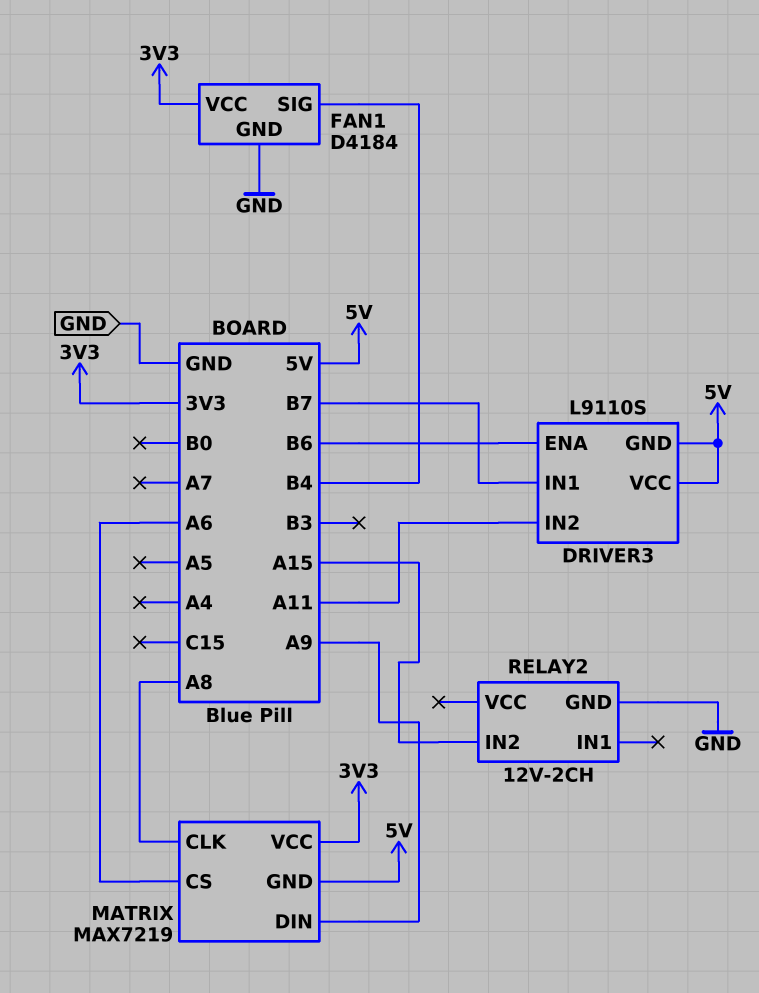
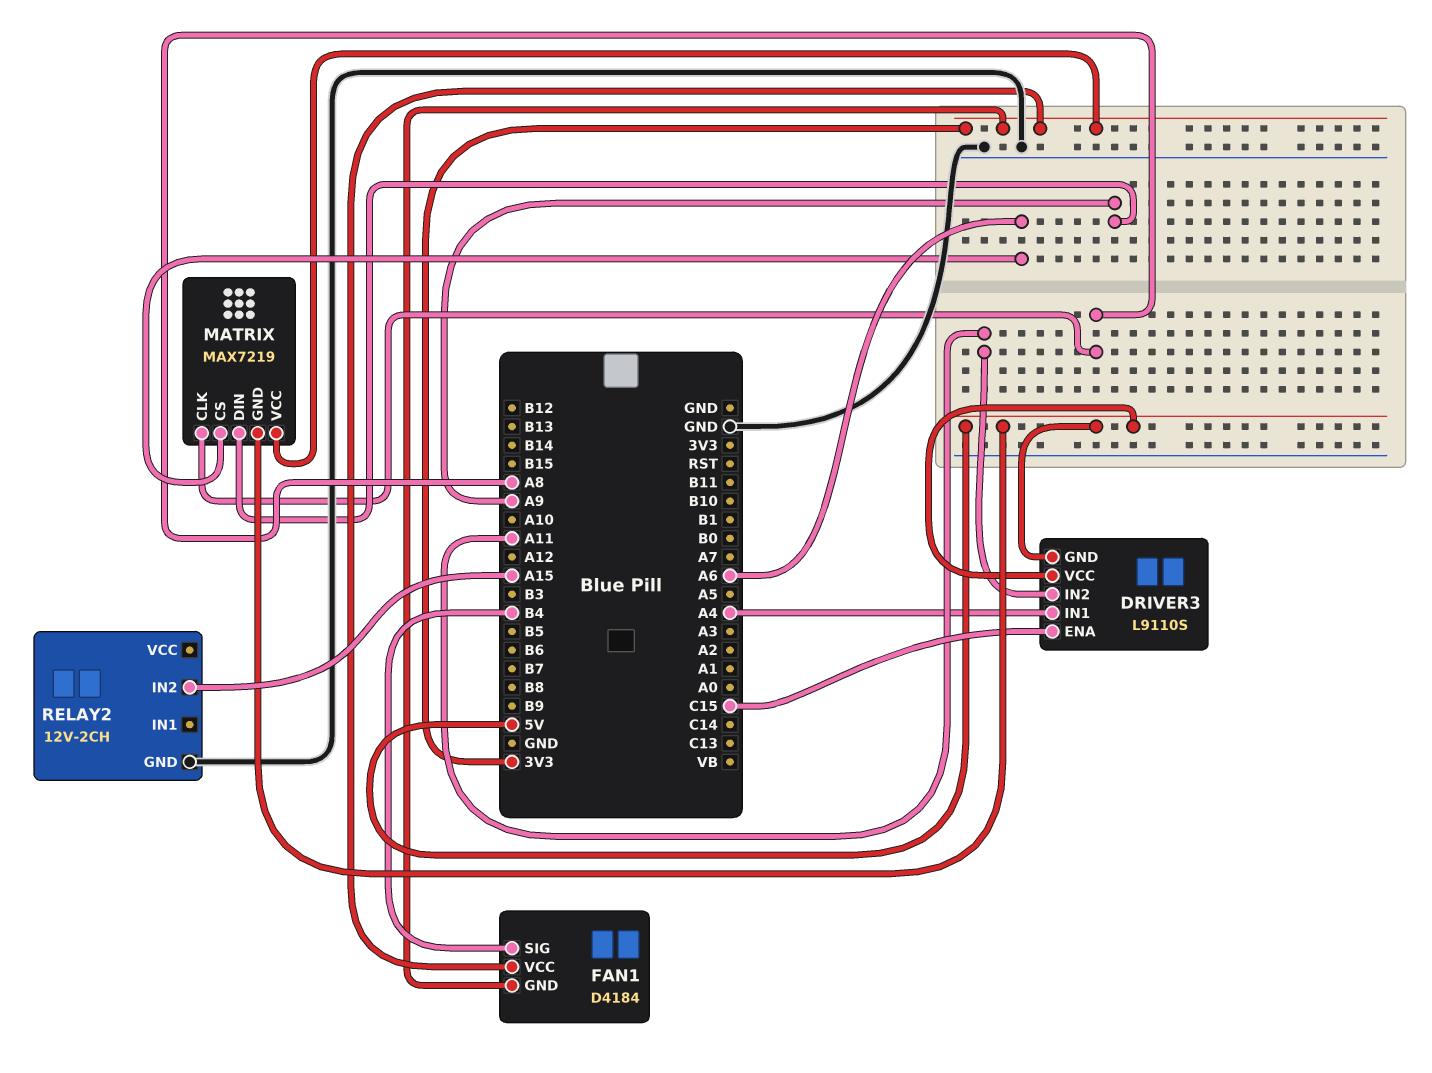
DRIVER3 pin ENA: B6 -> C15
DRIVER3 pin IN1: B7 -> A4
FAN1 pin GND: GND -> 3V3

